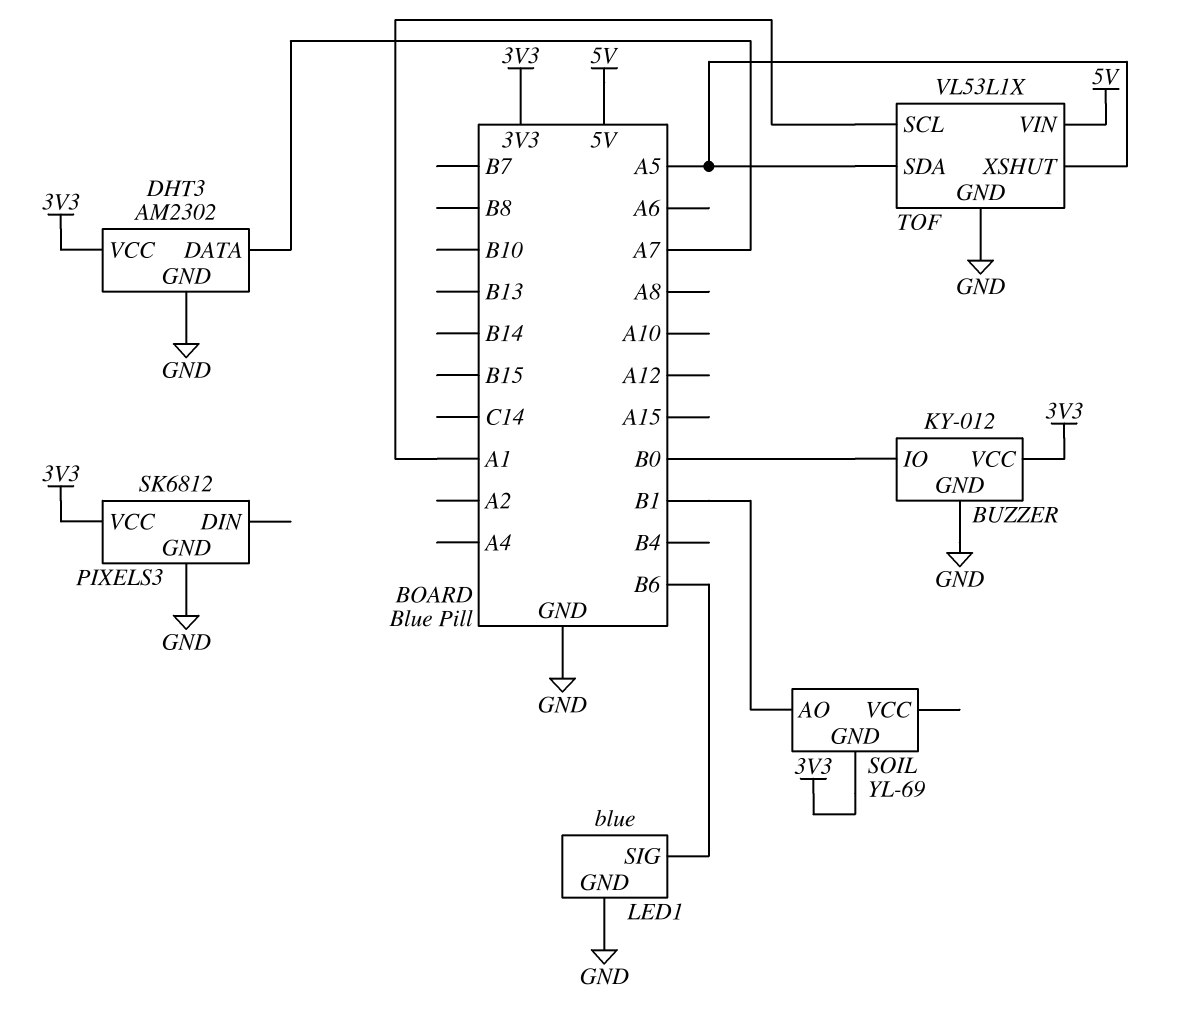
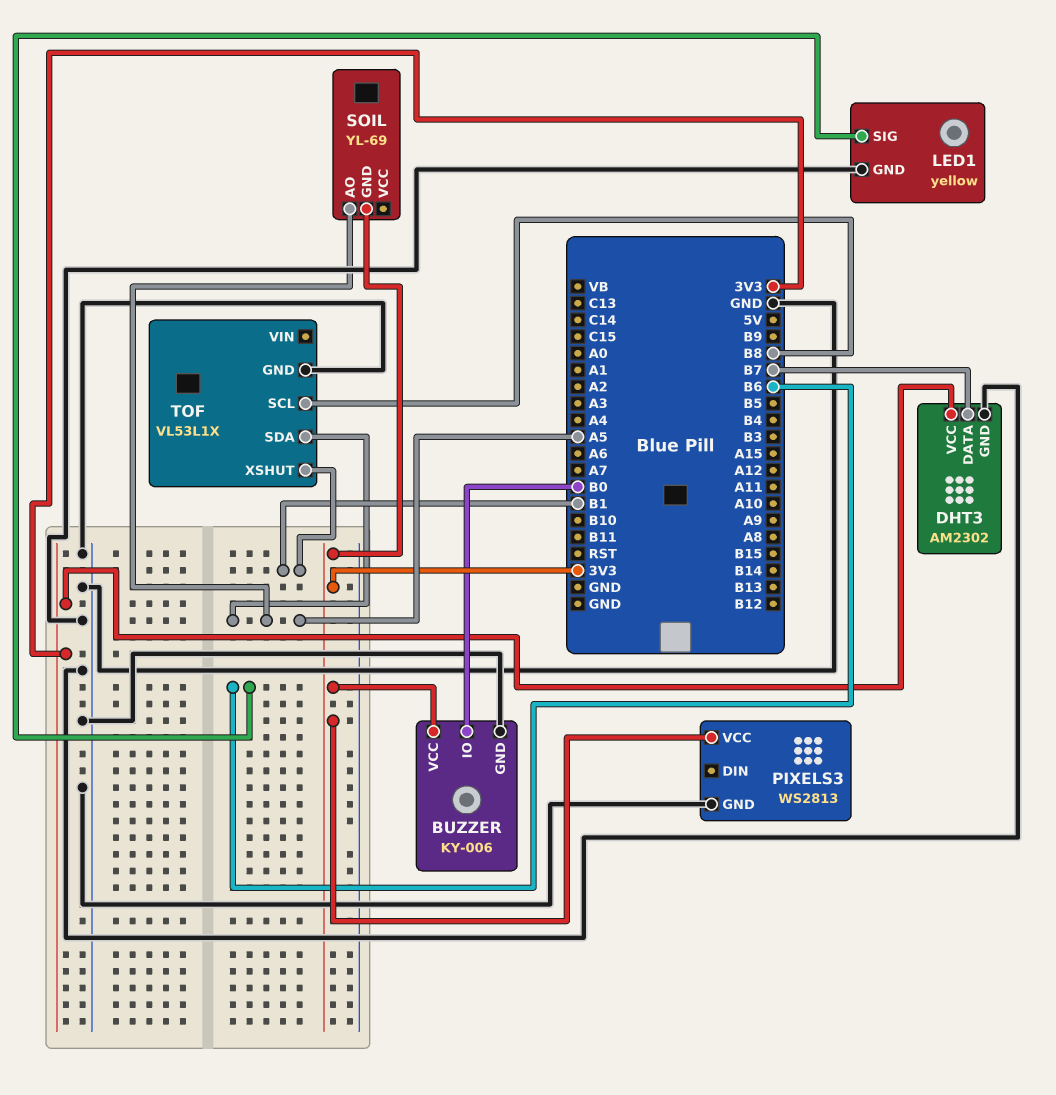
BUZZER: KY-012 -> KY-006
DHT3 pin DATA: A7 -> B7
LED1: blue -> yellow
PIXELS3: SK6812 -> WS2813
SOIL pin AO: B1 -> A5
TOF pin SCL: A1 -> B8
TOF pin VIN: 5V -> none
TOF pin XSHUT: A5 -> B1

